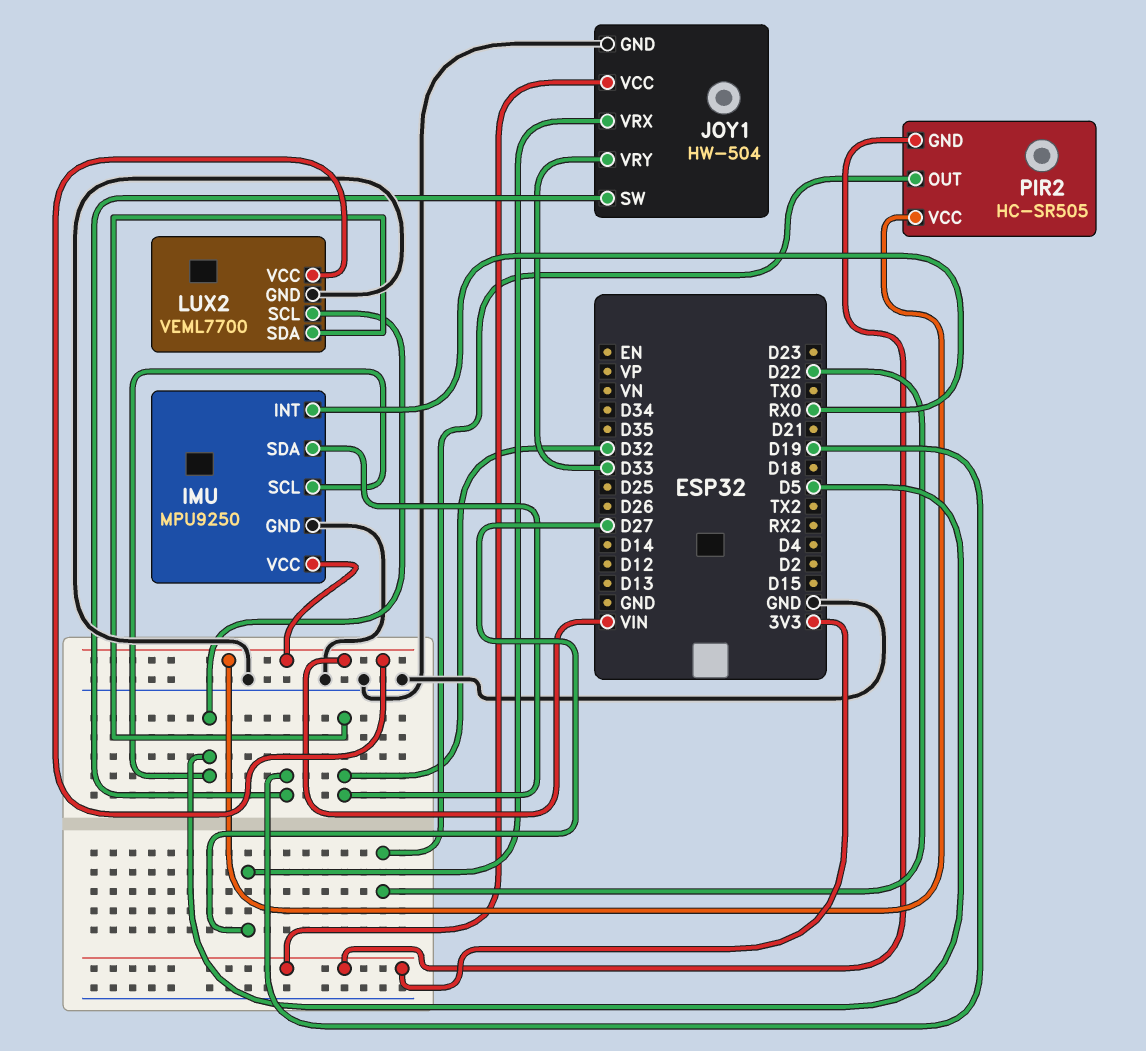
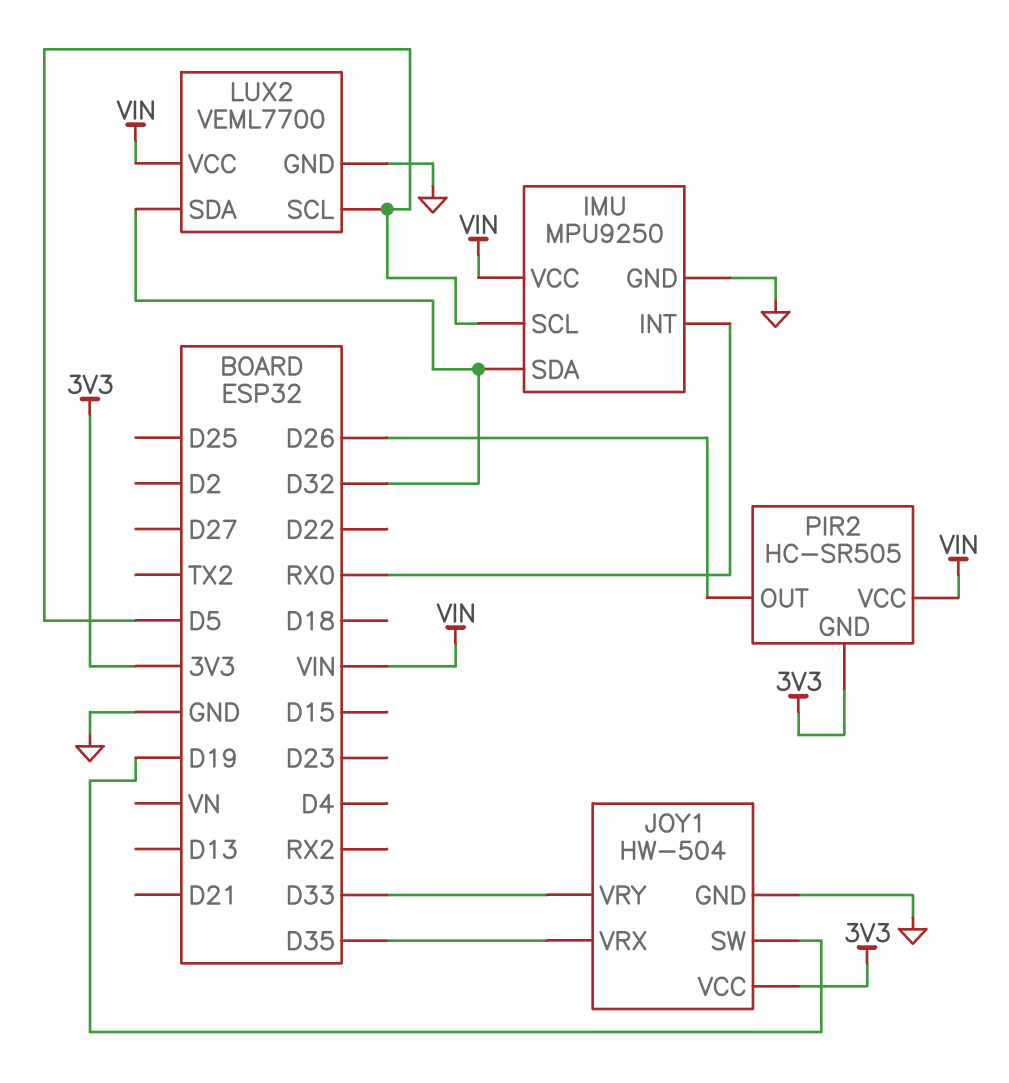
JOY1 pin VRX: D27 -> D35
PIR2 pin OUT: D22 -> D26

